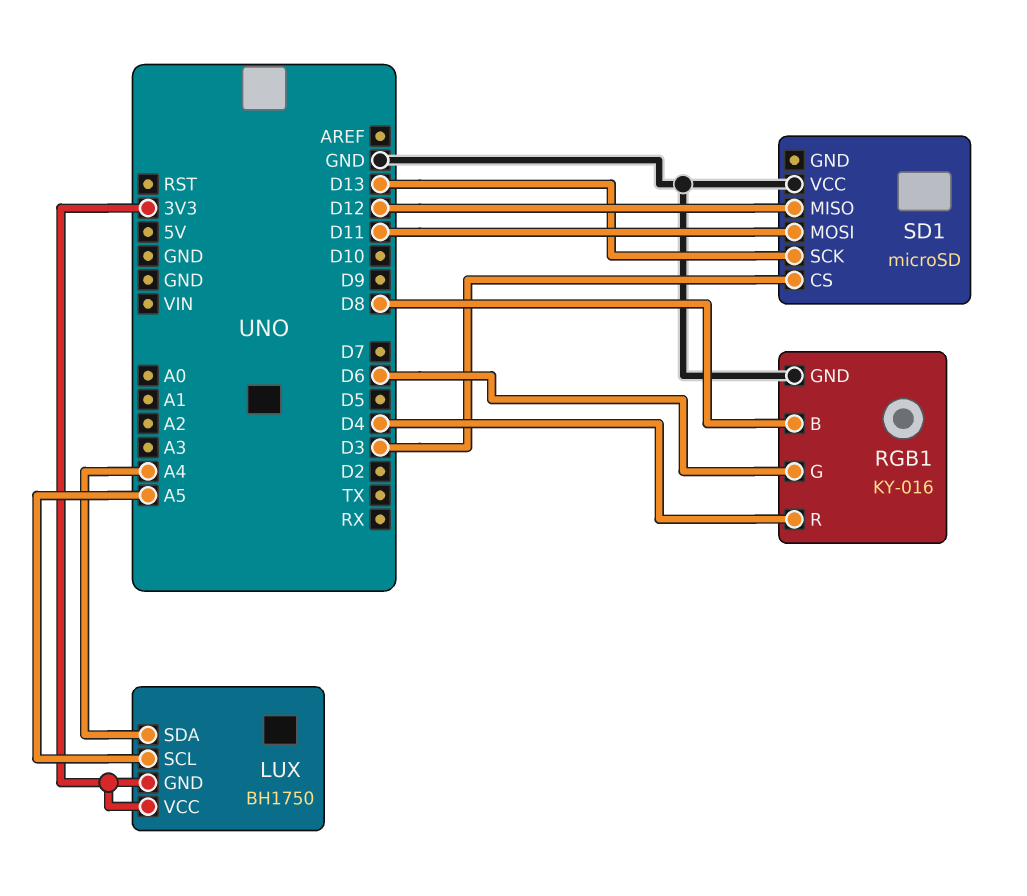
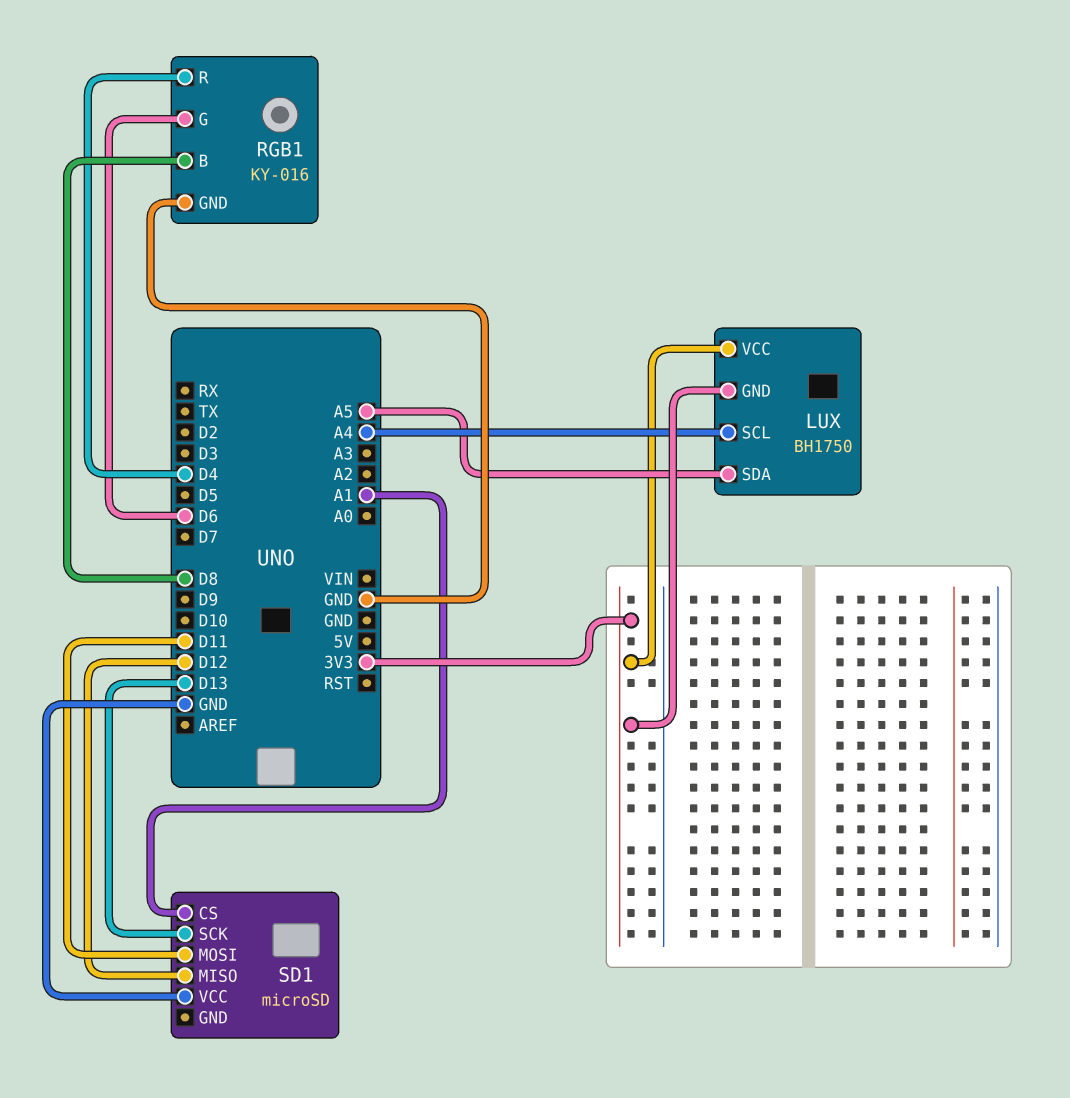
LUX pin SCL: A5 -> A4
LUX pin SDA: A4 -> A5
SD1 pin CS: D3 -> A1

